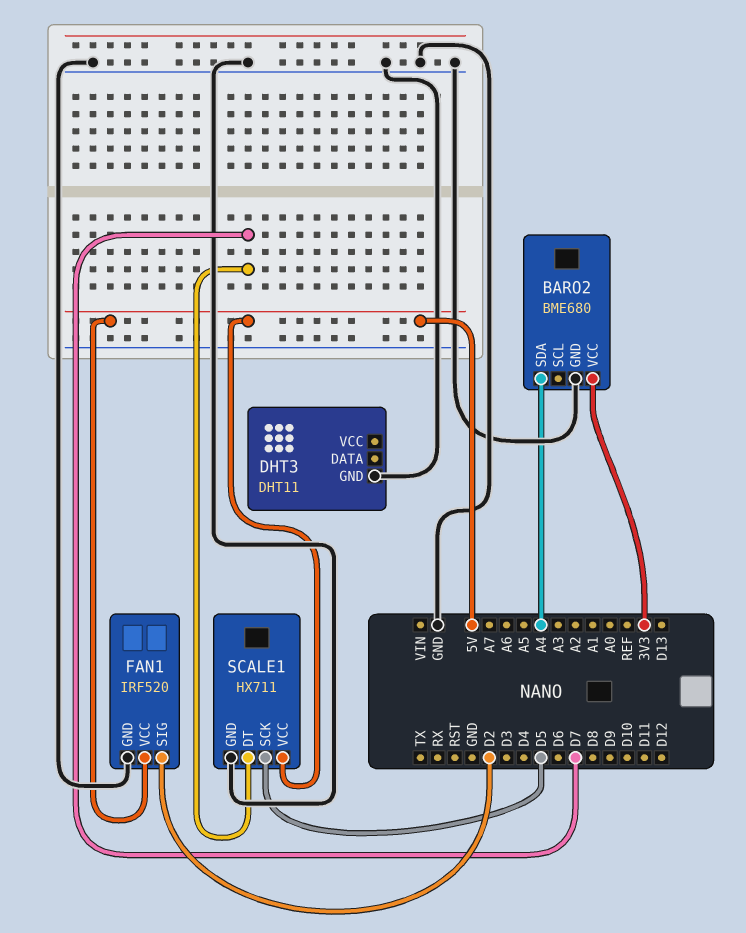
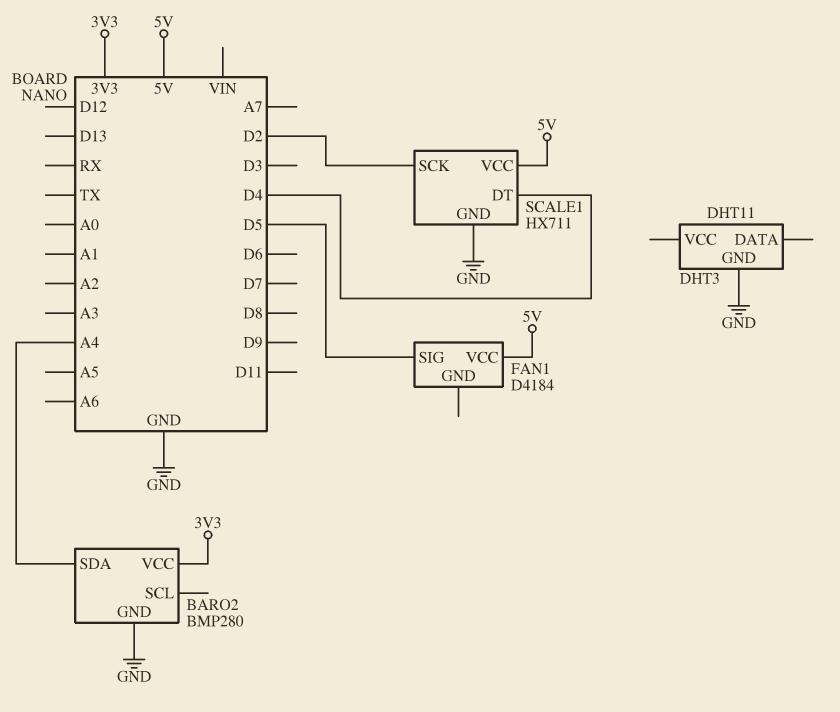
BARO2: BME680 -> BMP280
FAN1: IRF520 -> D4184
FAN1 pin GND: GND -> none
FAN1 pin SIG: D2 -> D5
SCALE1 pin DT: D7 -> D4
SCALE1 pin SCK: D5 -> D2

